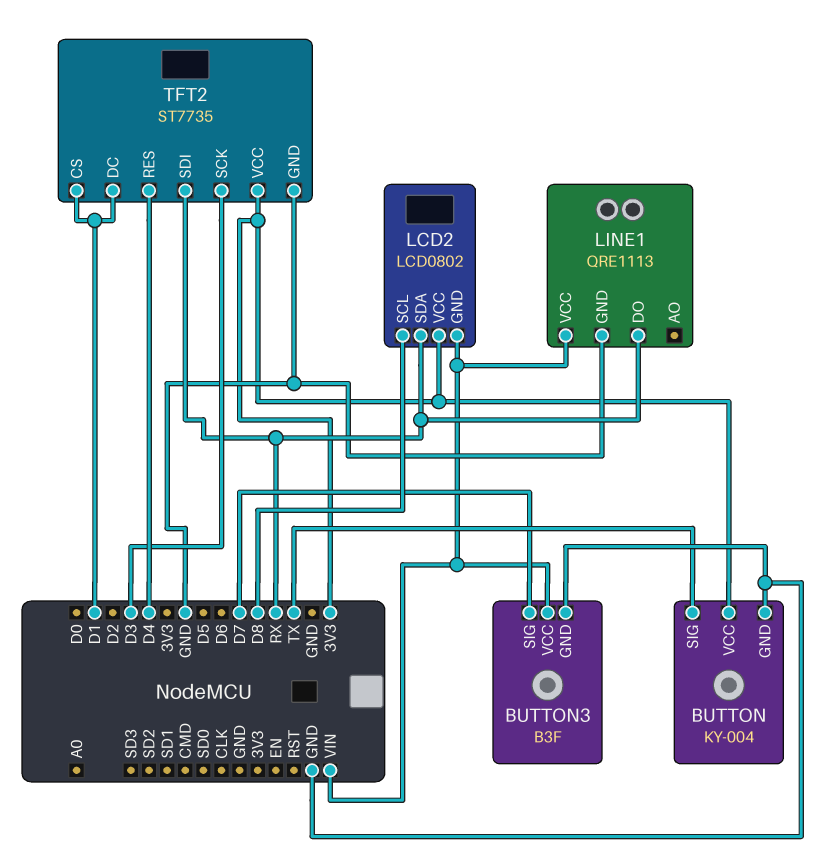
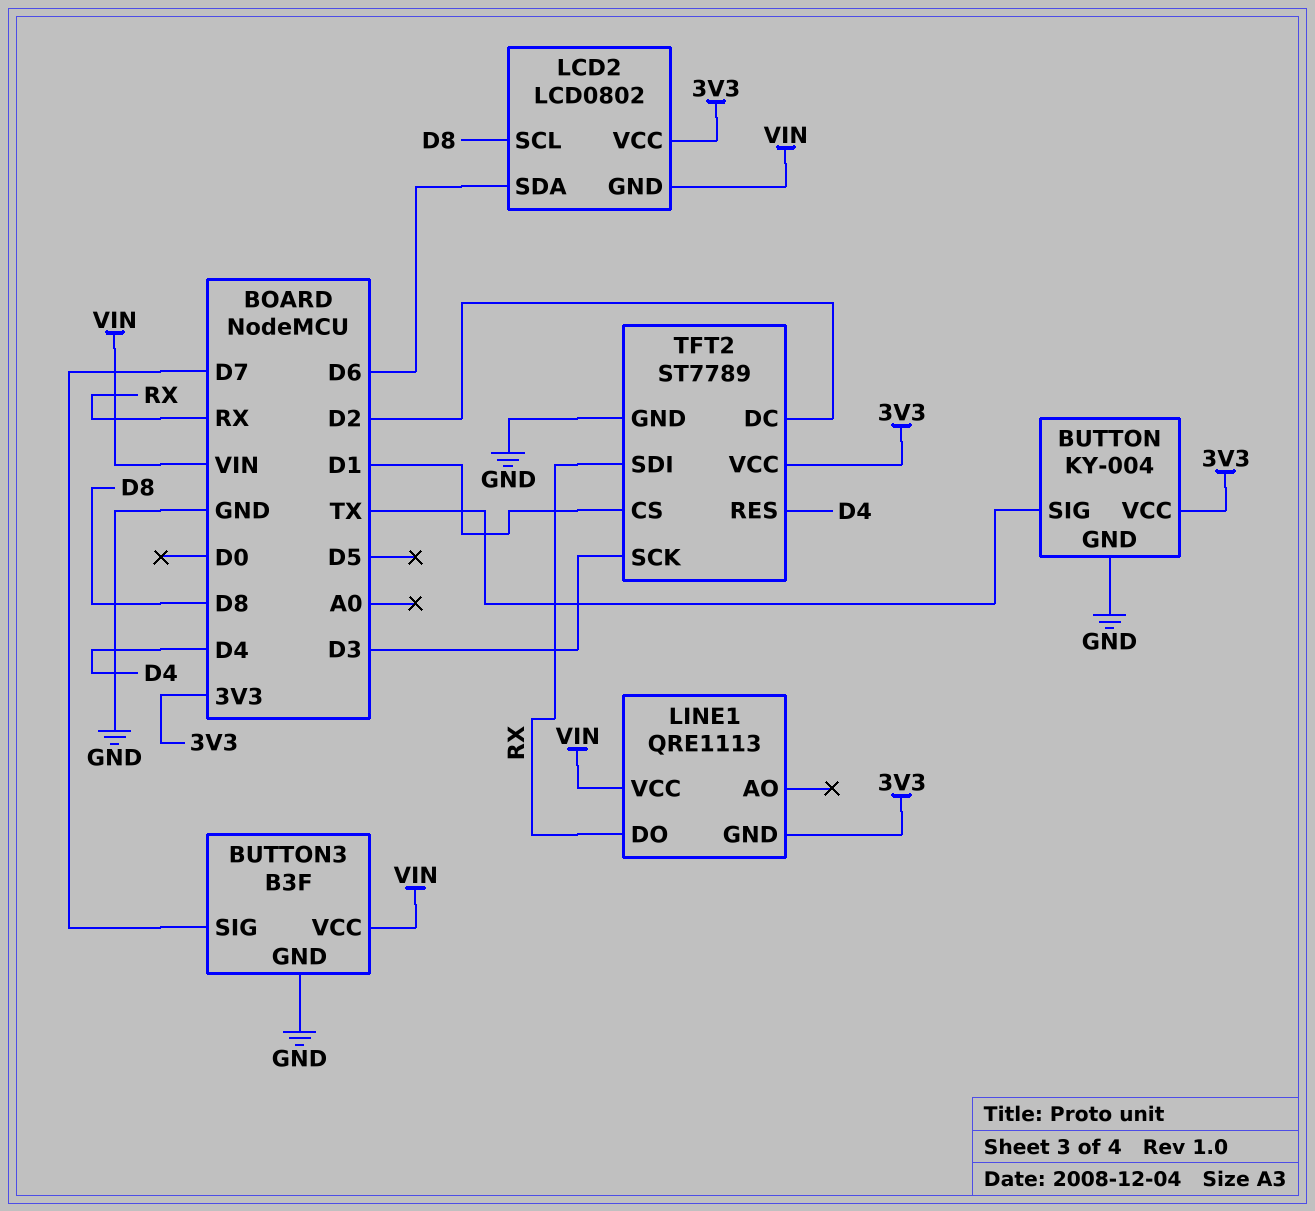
LCD2 pin SDA: RX -> D6
LINE1 pin GND: GND -> 3V3
TFT2: ST7735 -> ST7789
TFT2 pin DC: D1 -> D2

